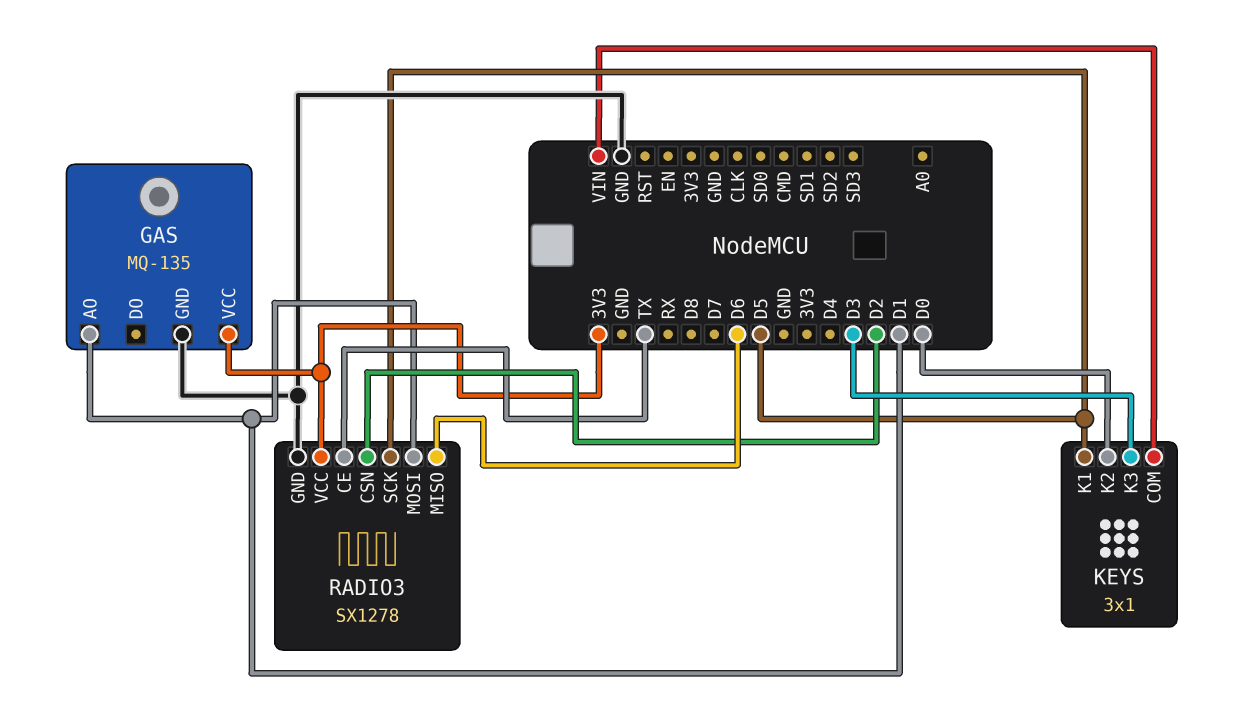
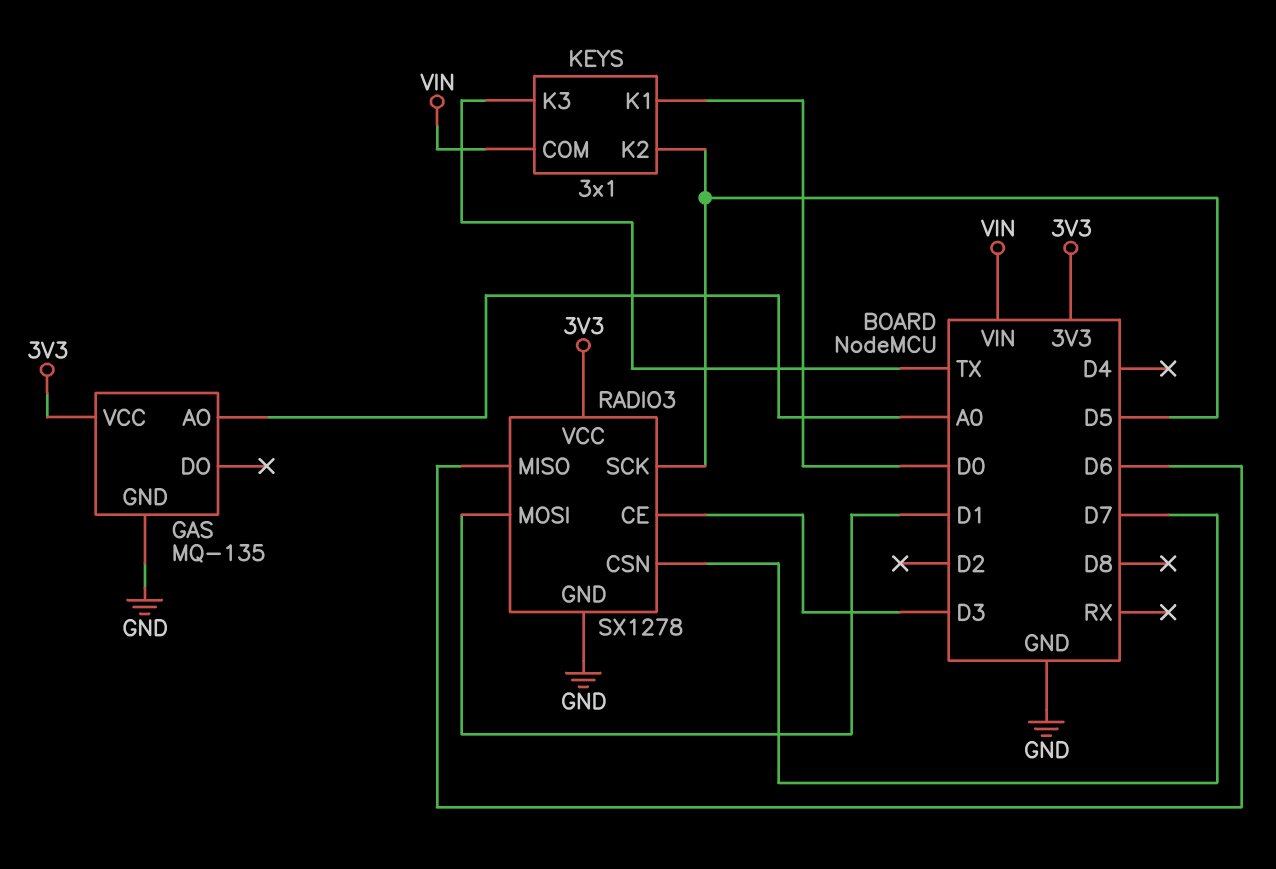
GAS pin AO: D1 -> A0
KEYS pin K1: D5 -> D0
KEYS pin K2: D0 -> D5
KEYS pin K3: D3 -> TX
RADIO3 pin CE: TX -> D3
RADIO3 pin CSN: D2 -> D7

